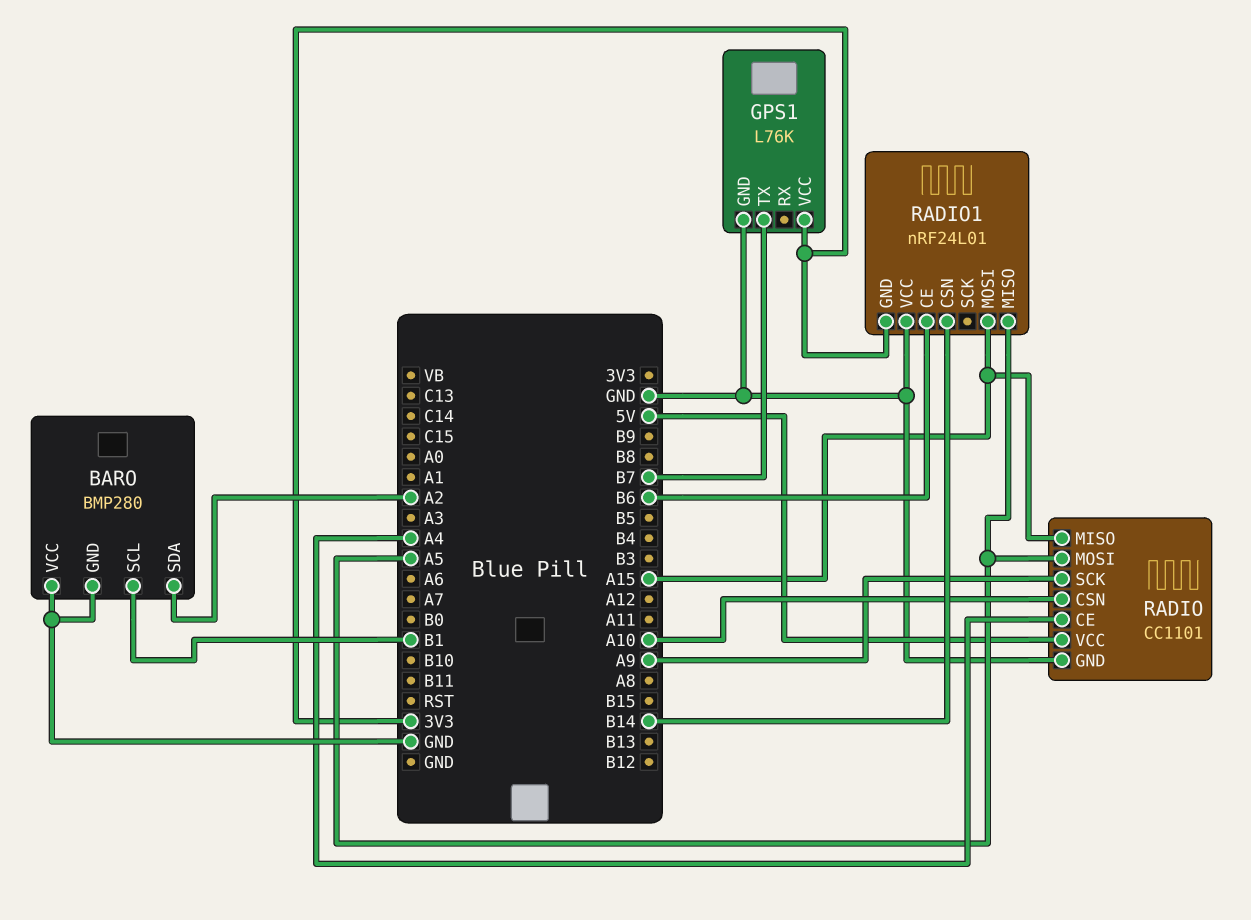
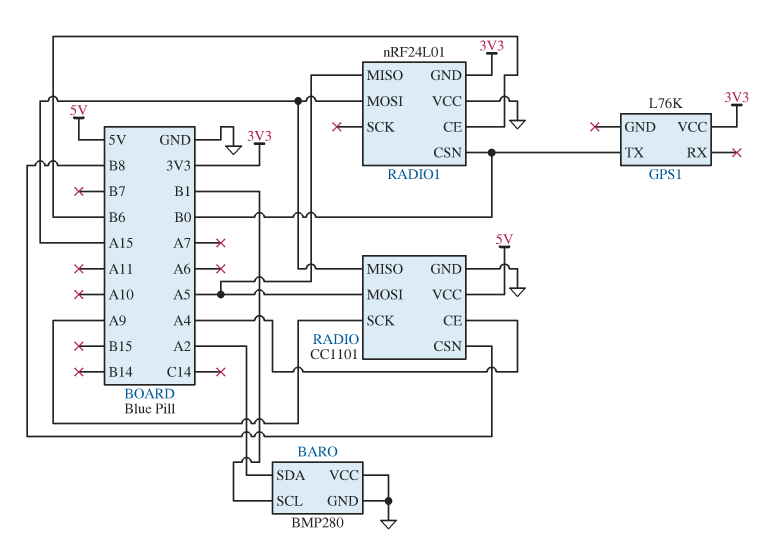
GPS1 pin GND: GND -> none
GPS1 pin TX: B7 -> B0
RADIO pin CSN: A10 -> B8
RADIO1 pin CSN: B14 -> B0

